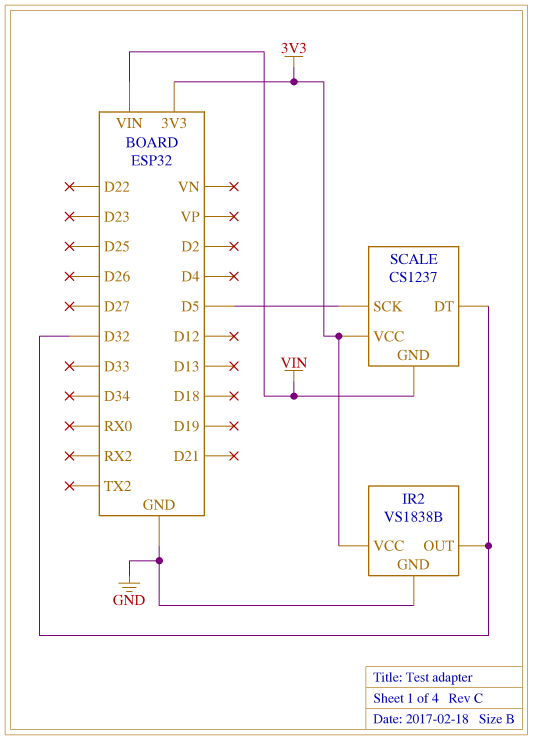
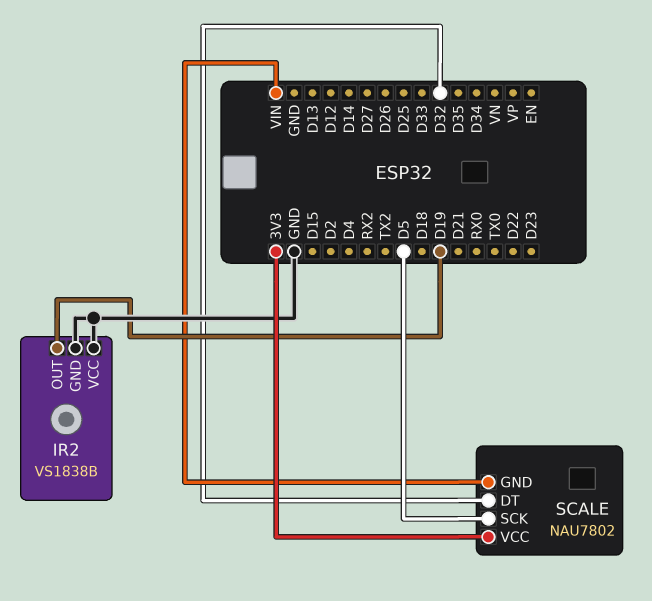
IR2 pin OUT: D32 -> D19
IR2 pin VCC: 3V3 -> GND
SCALE: CS1237 -> NAU7802

